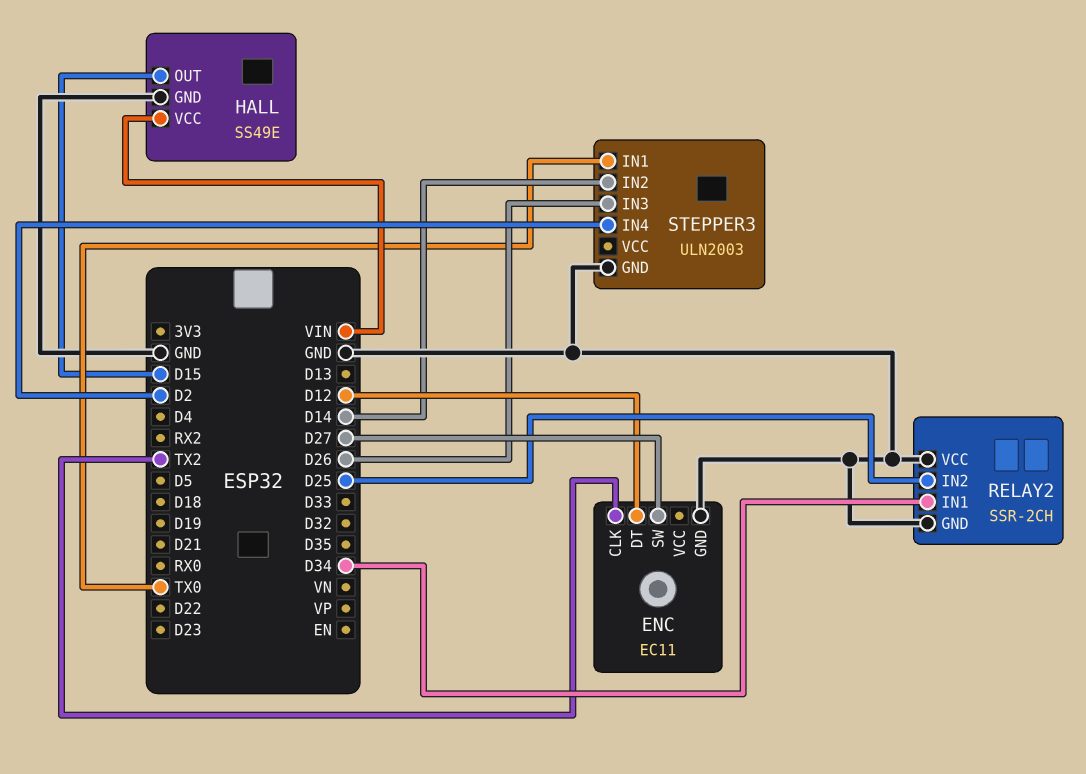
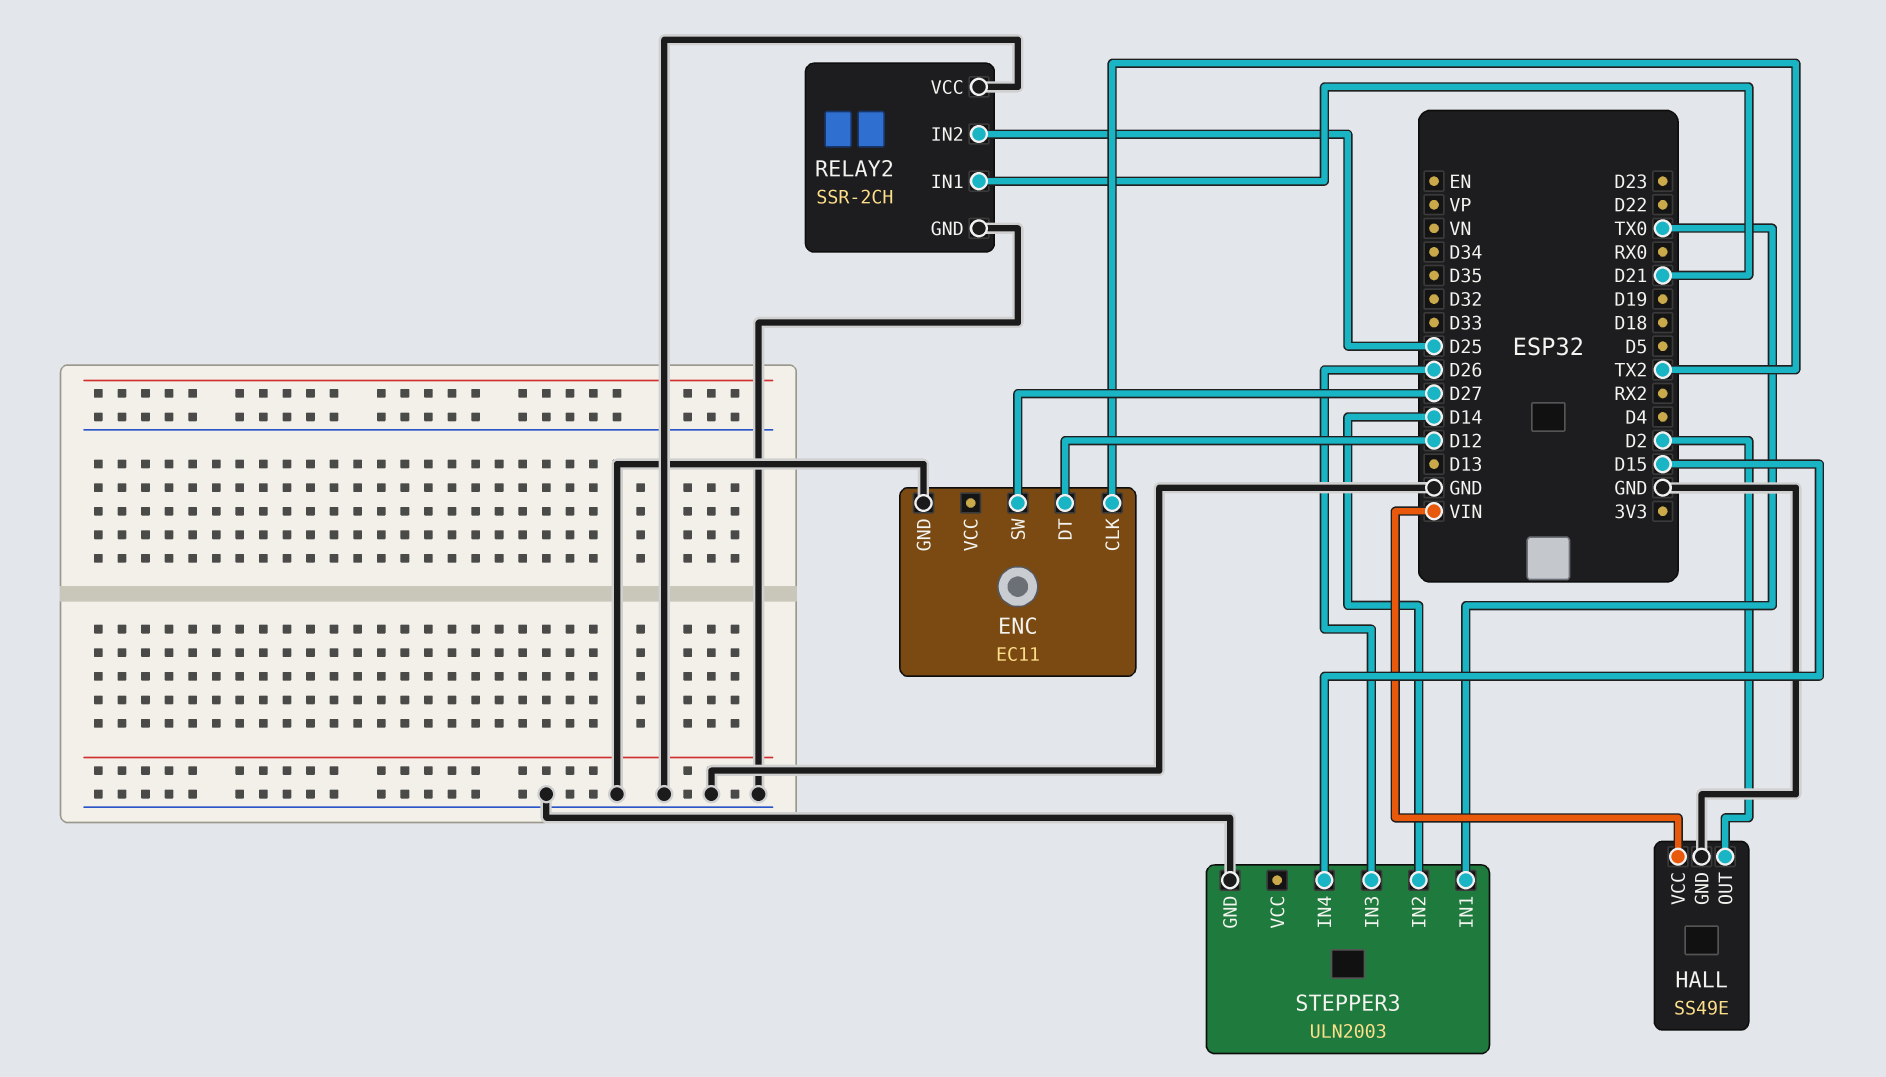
HALL pin OUT: D15 -> D2
RELAY2 pin IN1: D34 -> D21
STEPPER3 pin IN4: D2 -> D15

